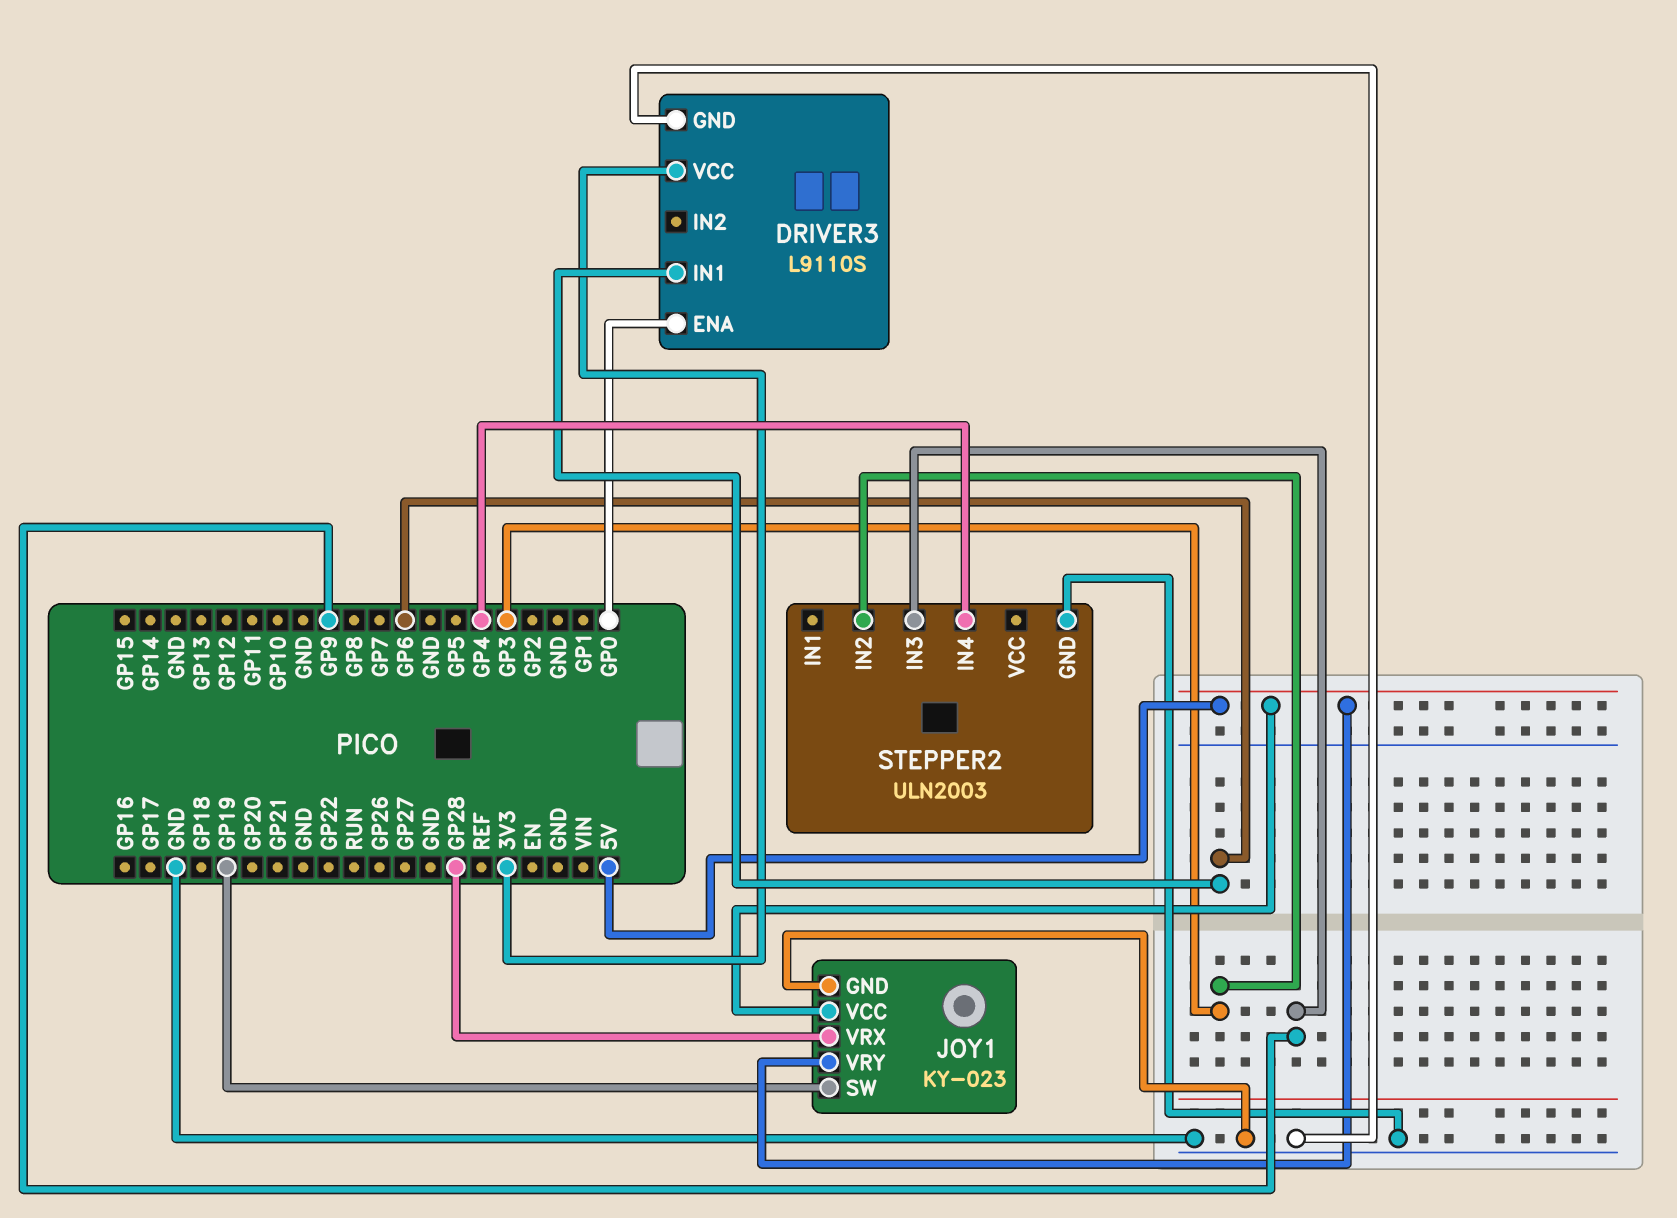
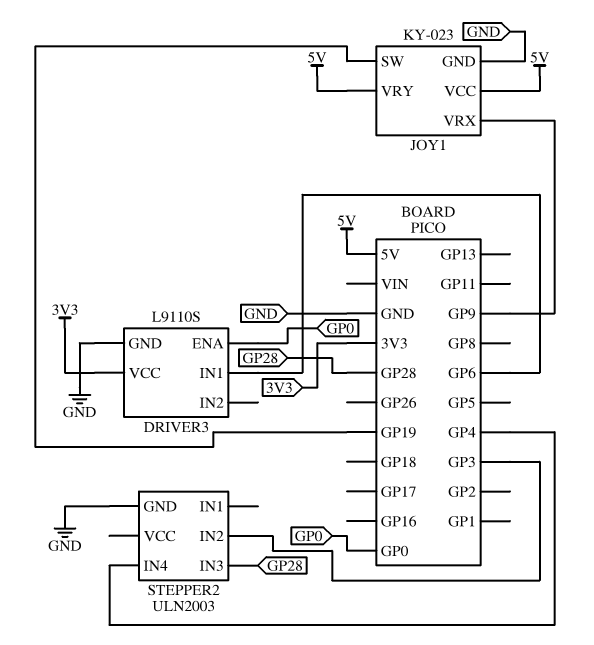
JOY1 pin VRX: GP28 -> GP9
STEPPER2 pin IN3: GP9 -> GP28

